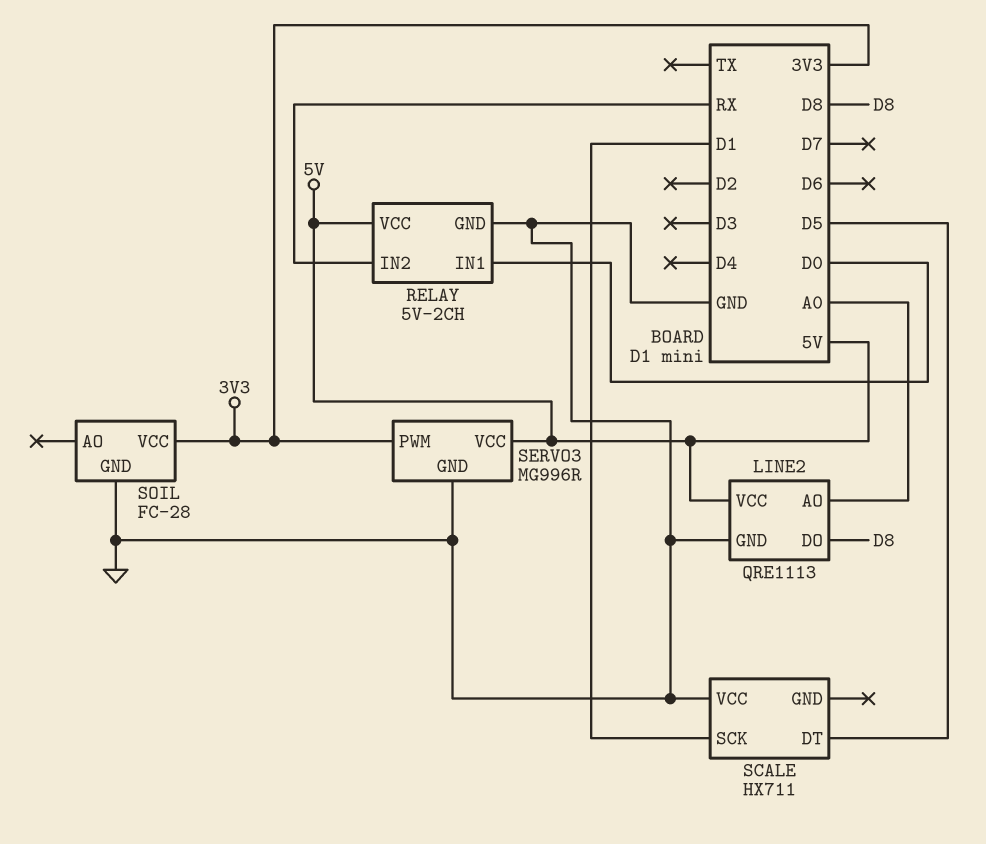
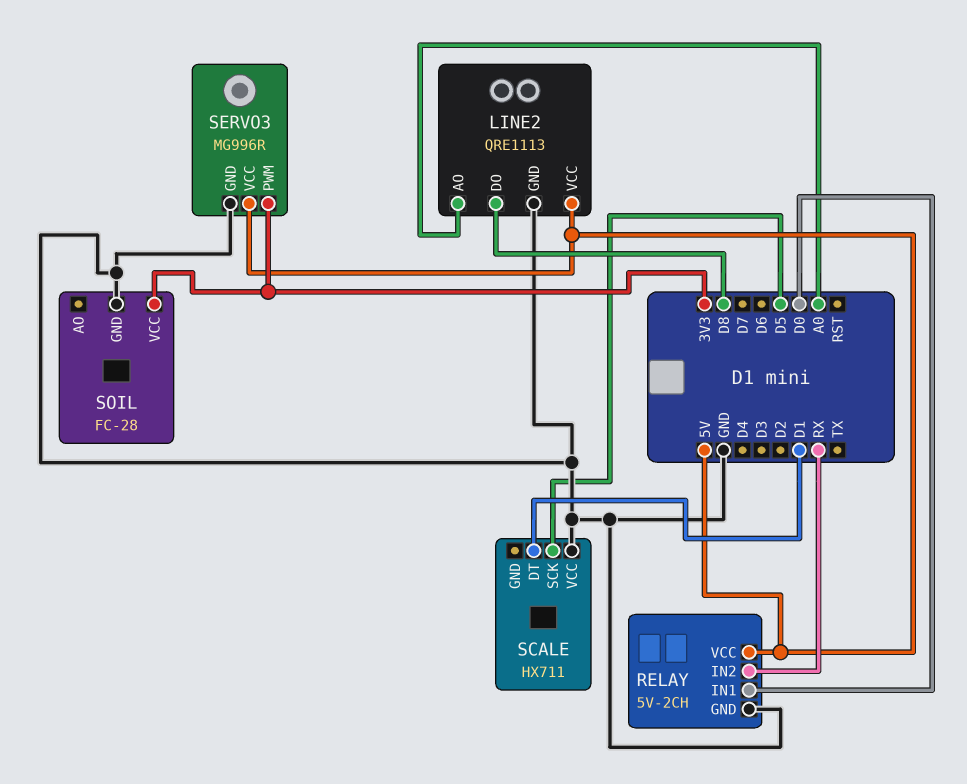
SCALE pin DT: D5 -> D1
SCALE pin SCK: D1 -> D5

